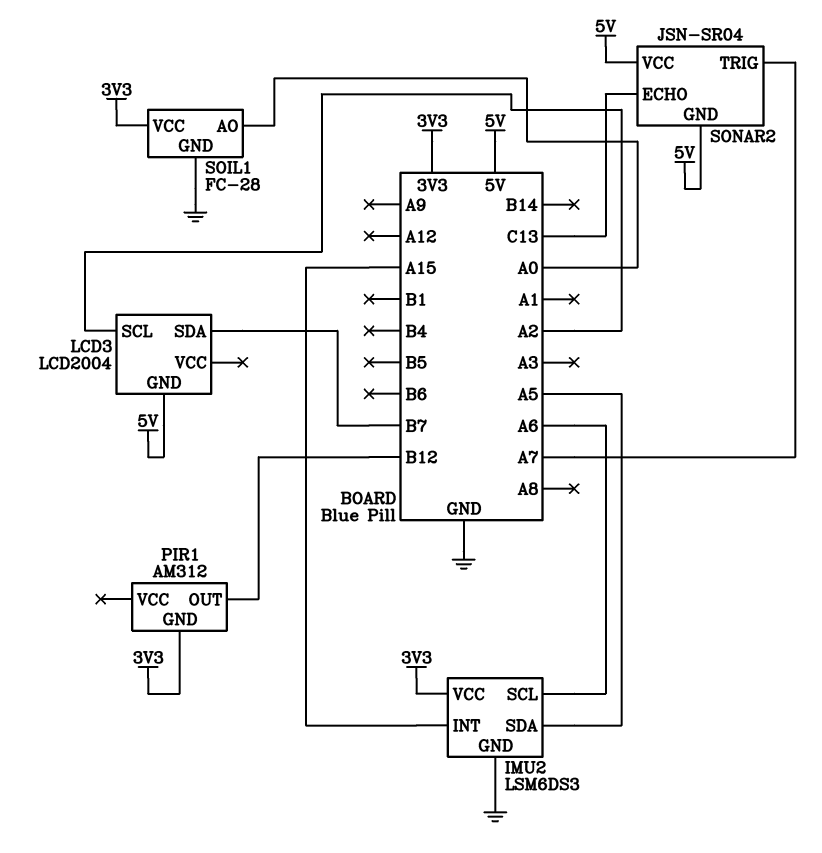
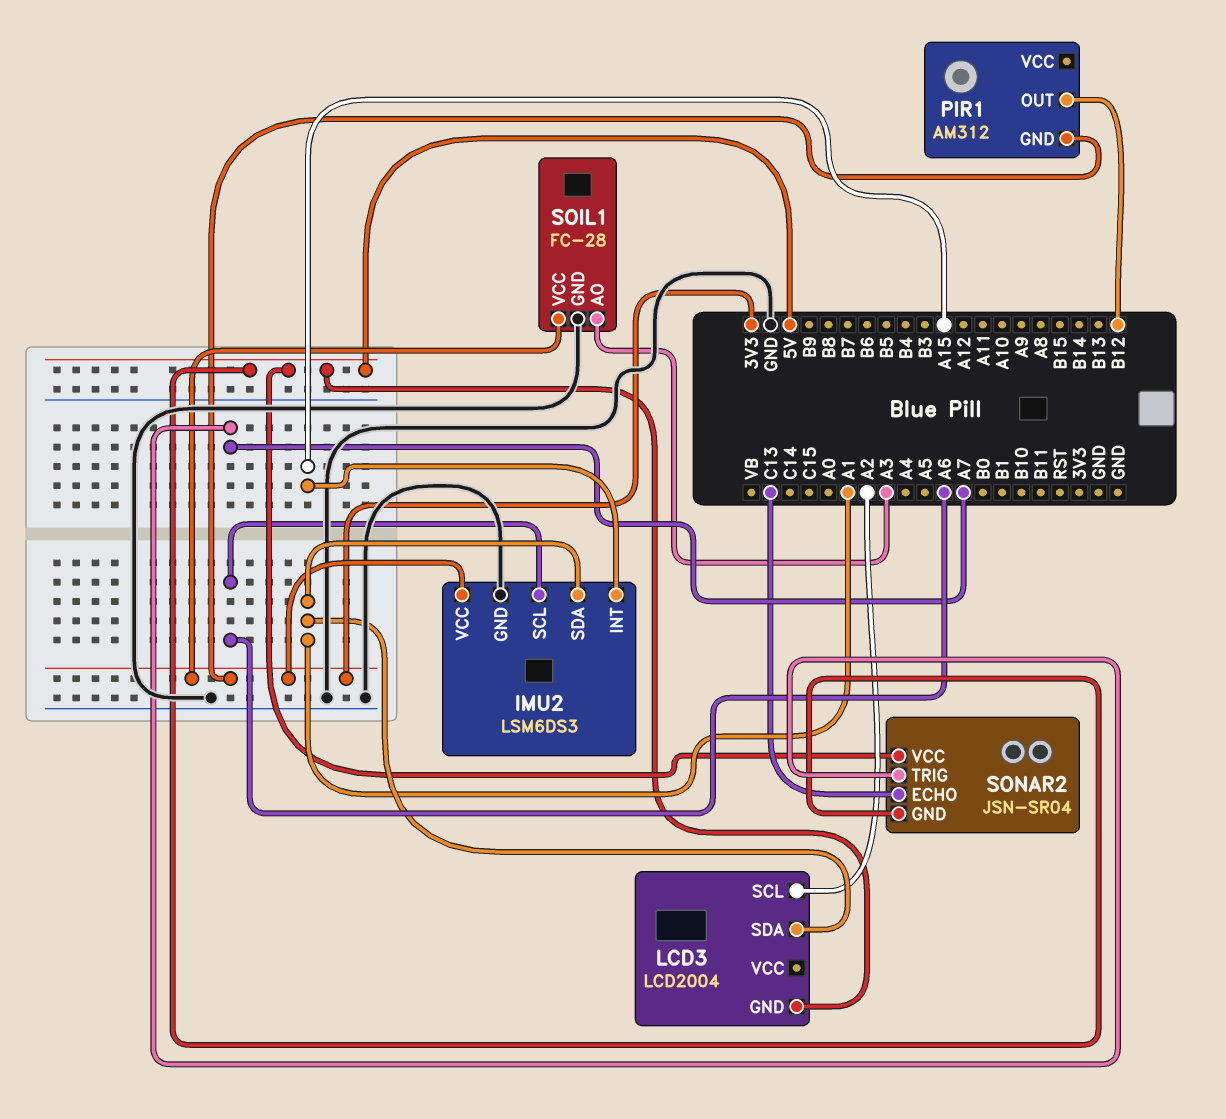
IMU2 pin SDA: A5 -> A1
LCD3 pin SDA: B7 -> A1
SOIL1 pin AO: A0 -> A3

